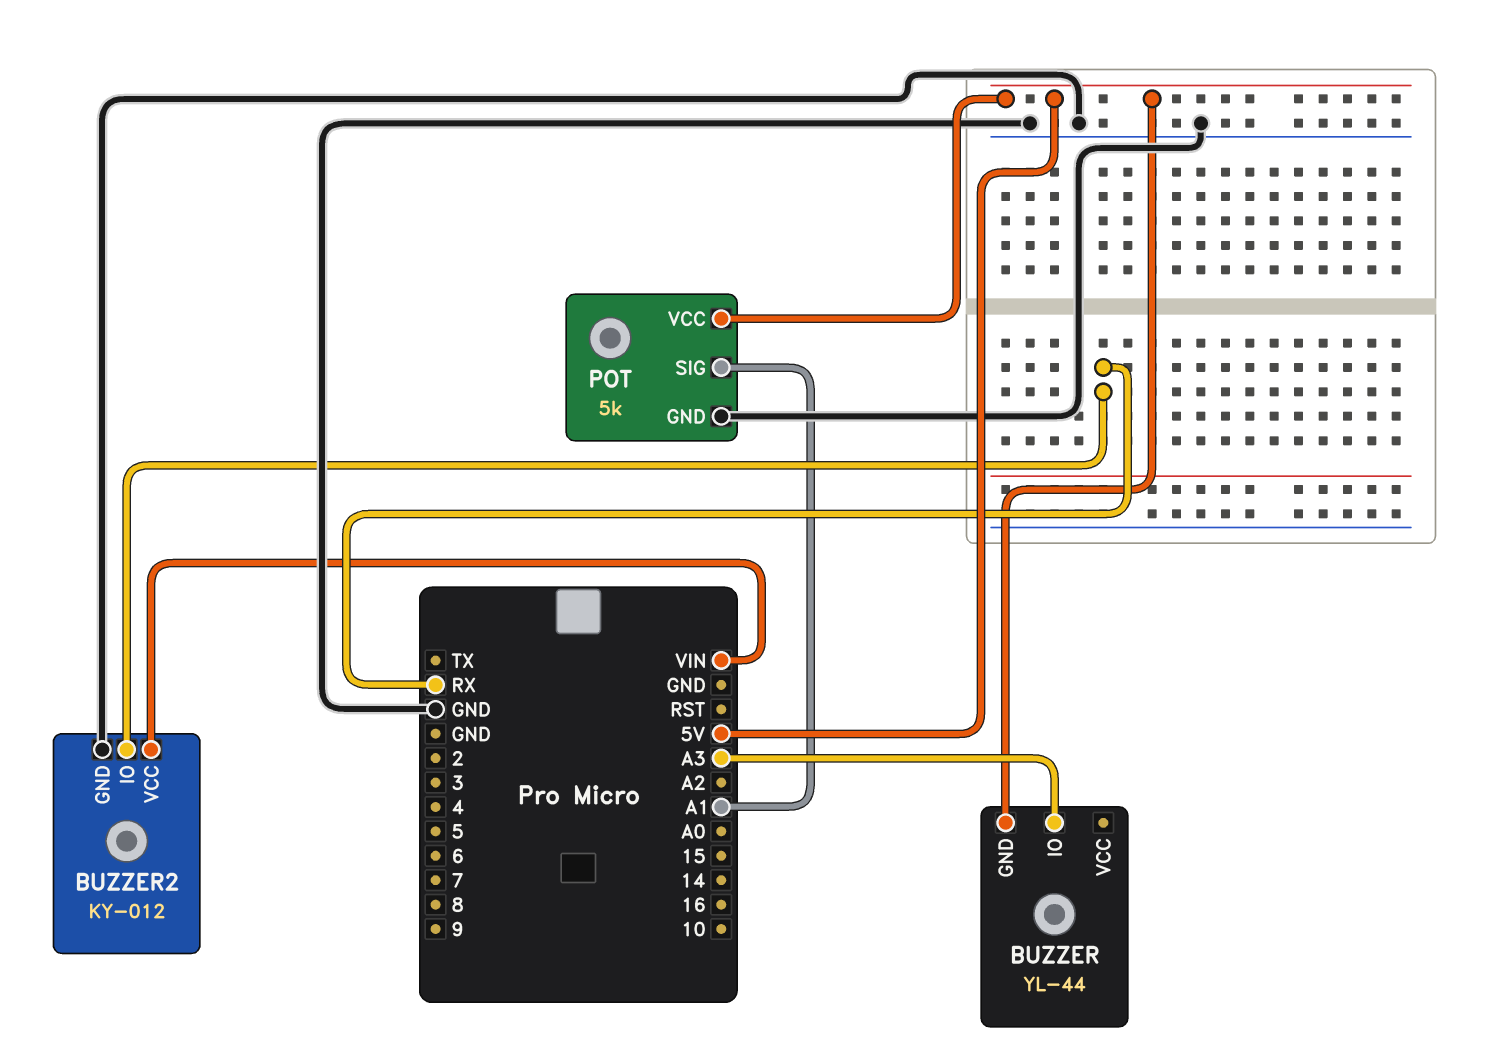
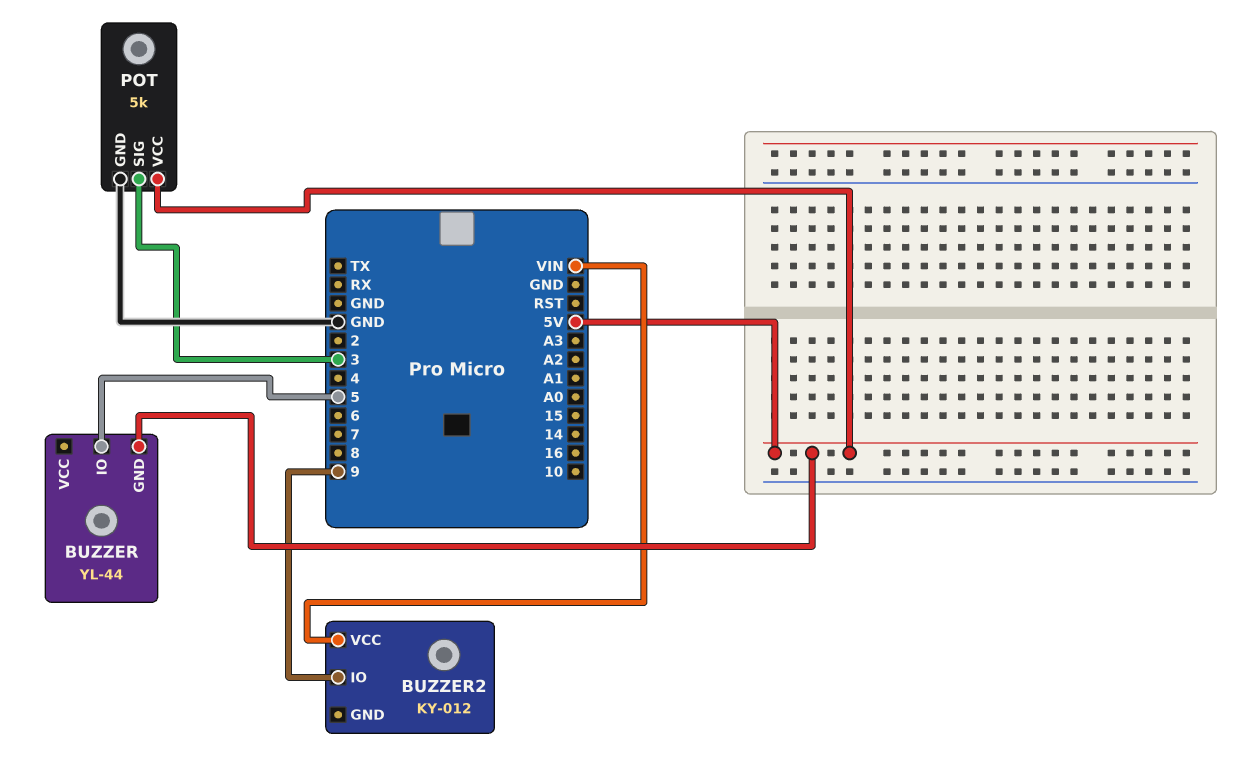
BUZZER pin IO: A3 -> 5
BUZZER2 pin GND: GND -> none
BUZZER2 pin IO: RX -> 9
POT pin SIG: A1 -> 3

